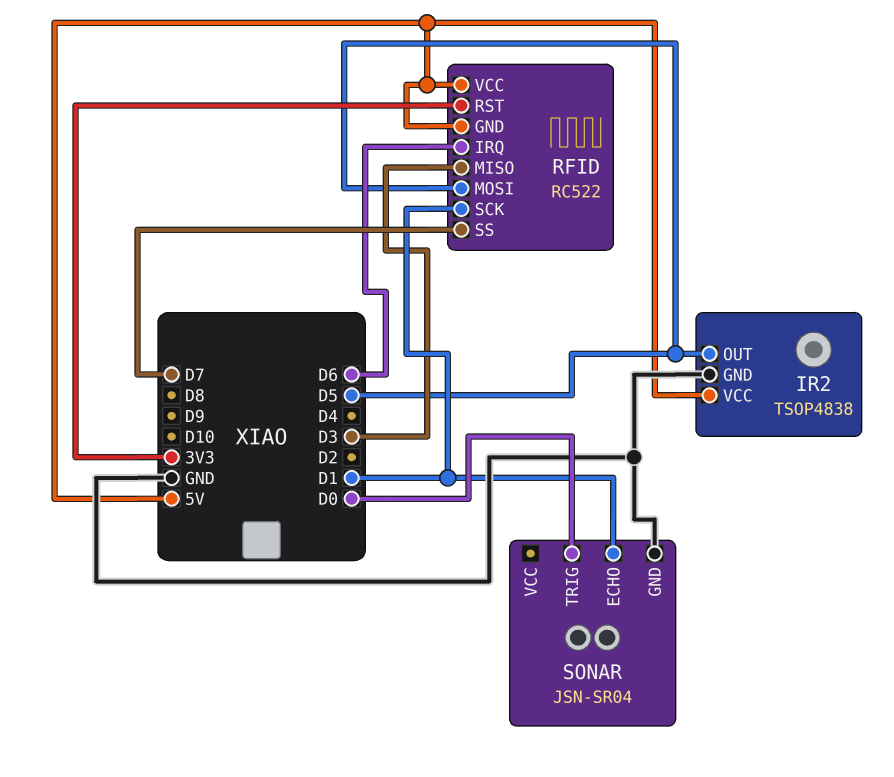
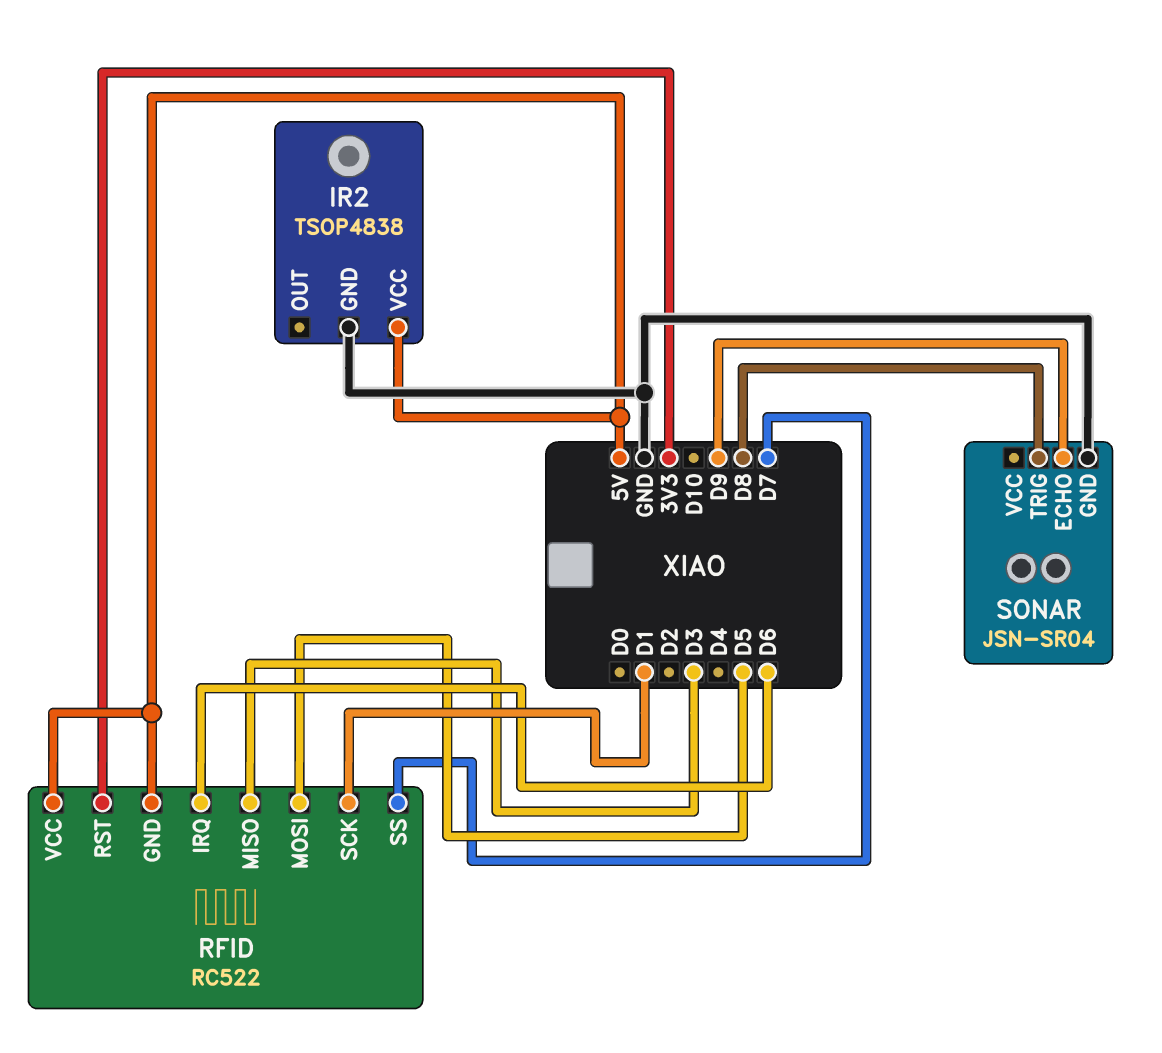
IR2 pin OUT: D5 -> none
SONAR pin ECHO: D1 -> D9
SONAR pin TRIG: D0 -> D8

